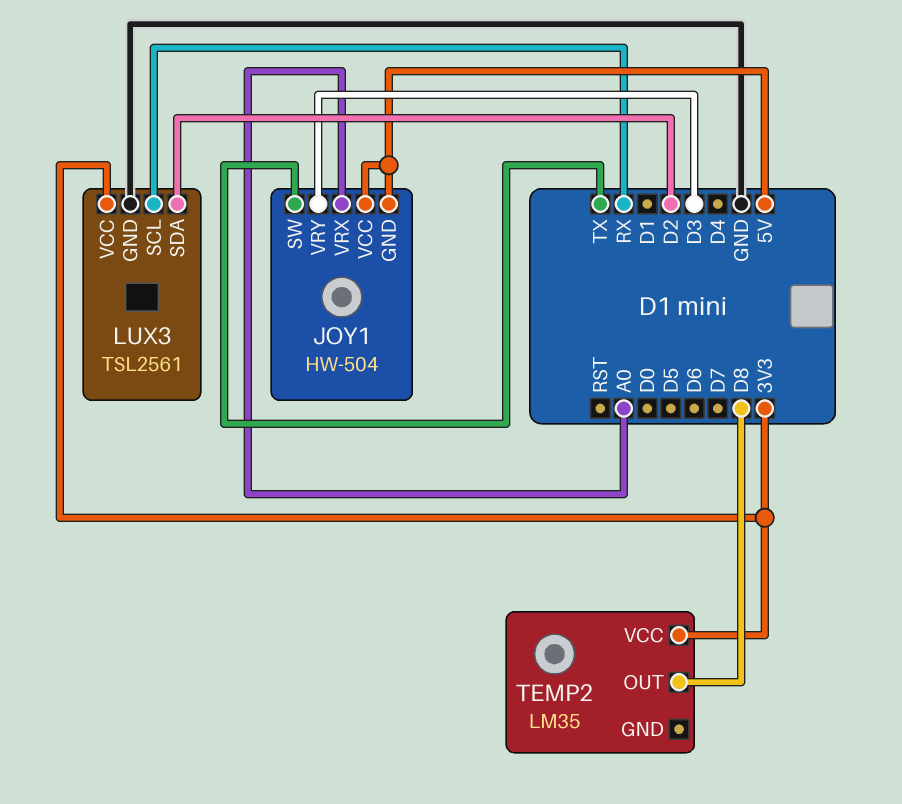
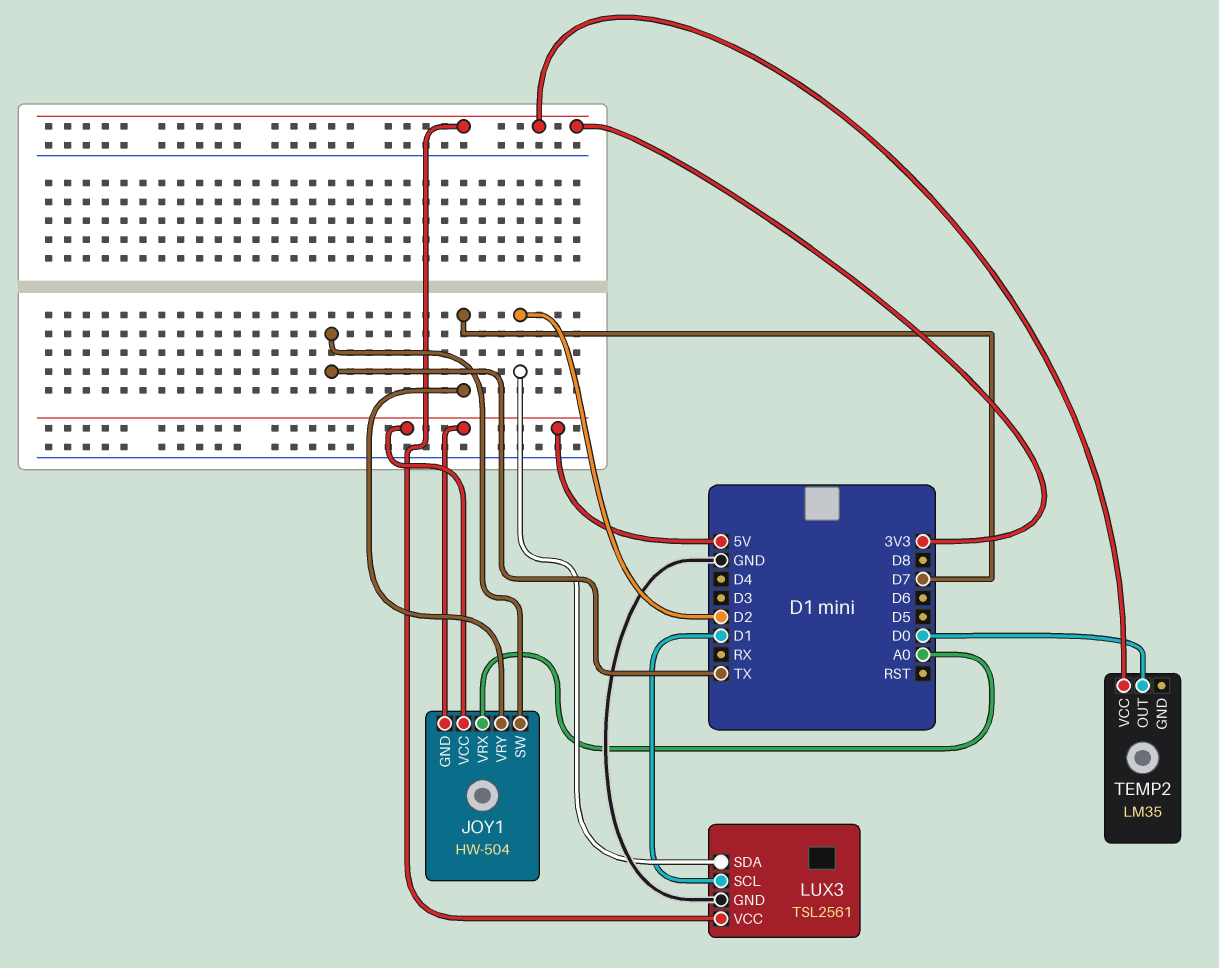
JOY1 pin VRY: D3 -> D7
LUX3 pin SCL: RX -> D1
TEMP2 pin OUT: D8 -> D0

